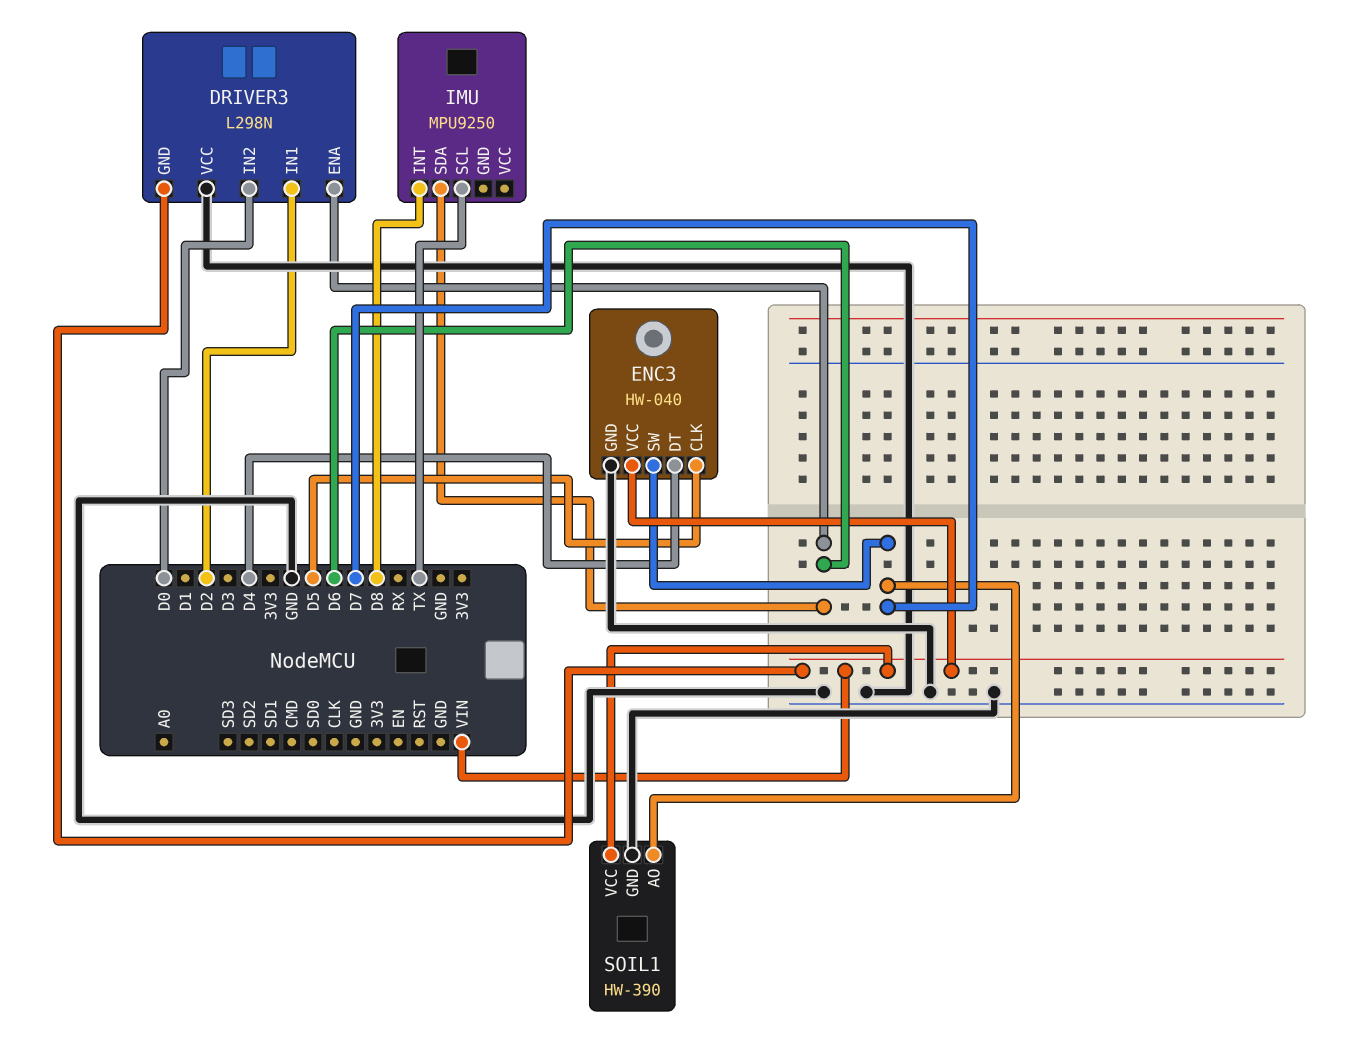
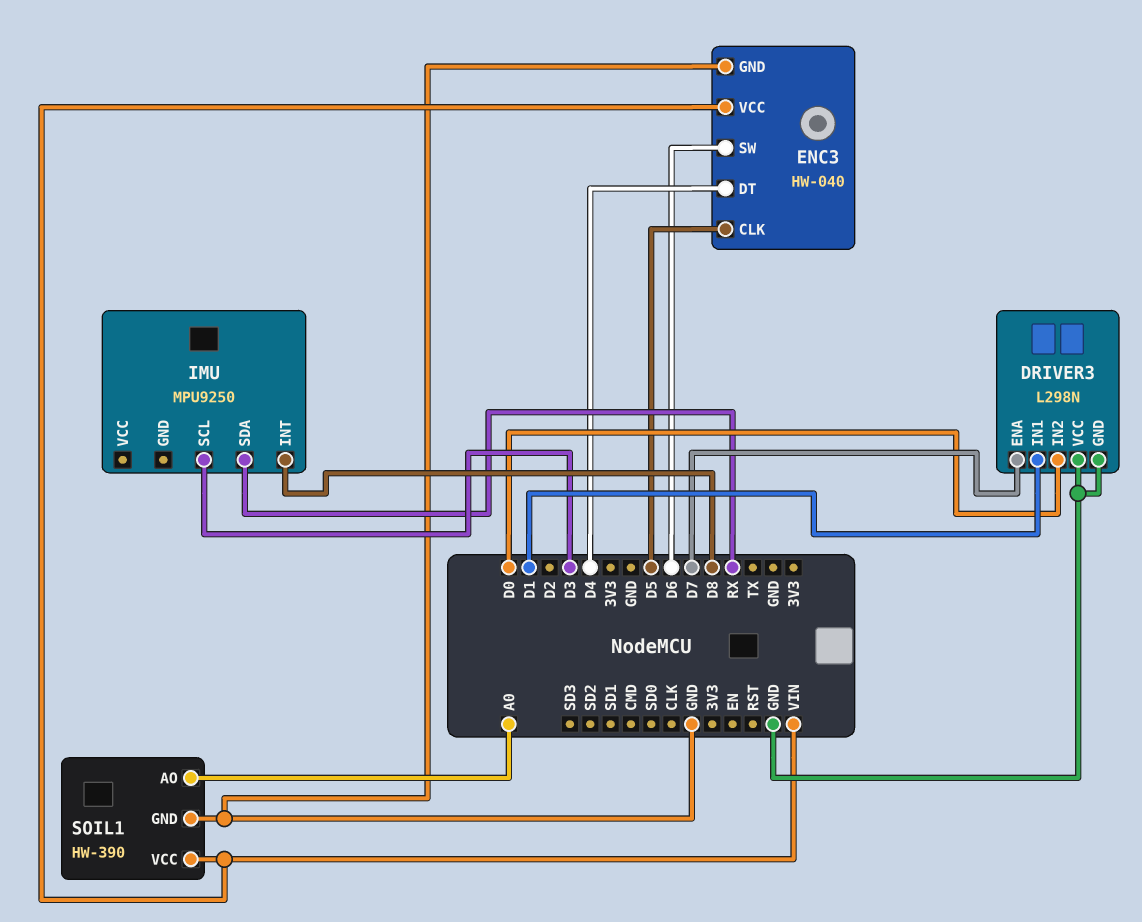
DRIVER3 pin ENA: D6 -> D7
DRIVER3 pin GND: VIN -> GND
DRIVER3 pin IN1: D2 -> D1
ENC3 pin SW: D7 -> D6
IMU pin SCL: TX -> D3
IMU pin SDA: D6 -> RX
SOIL1 pin AO: D7 -> A0

